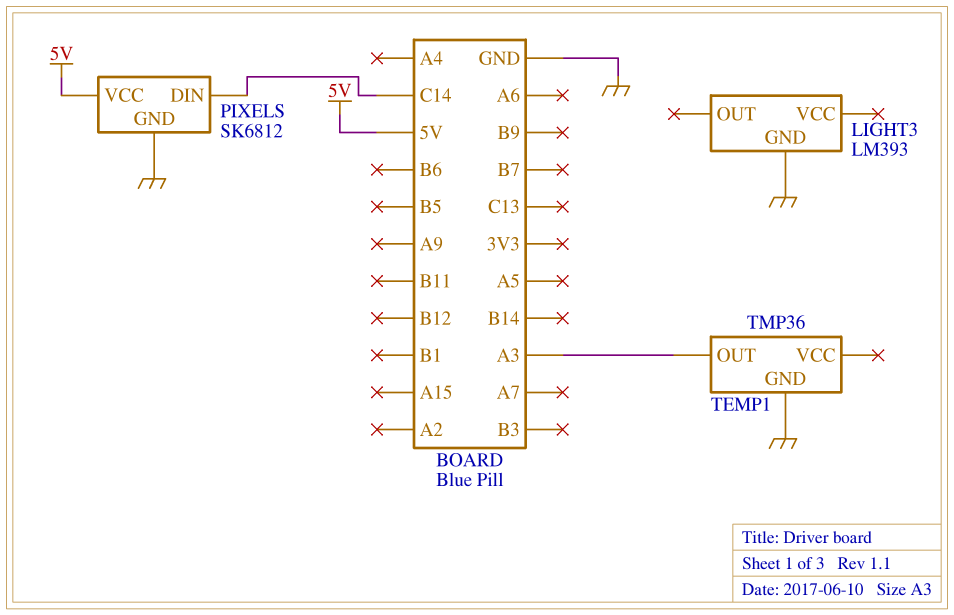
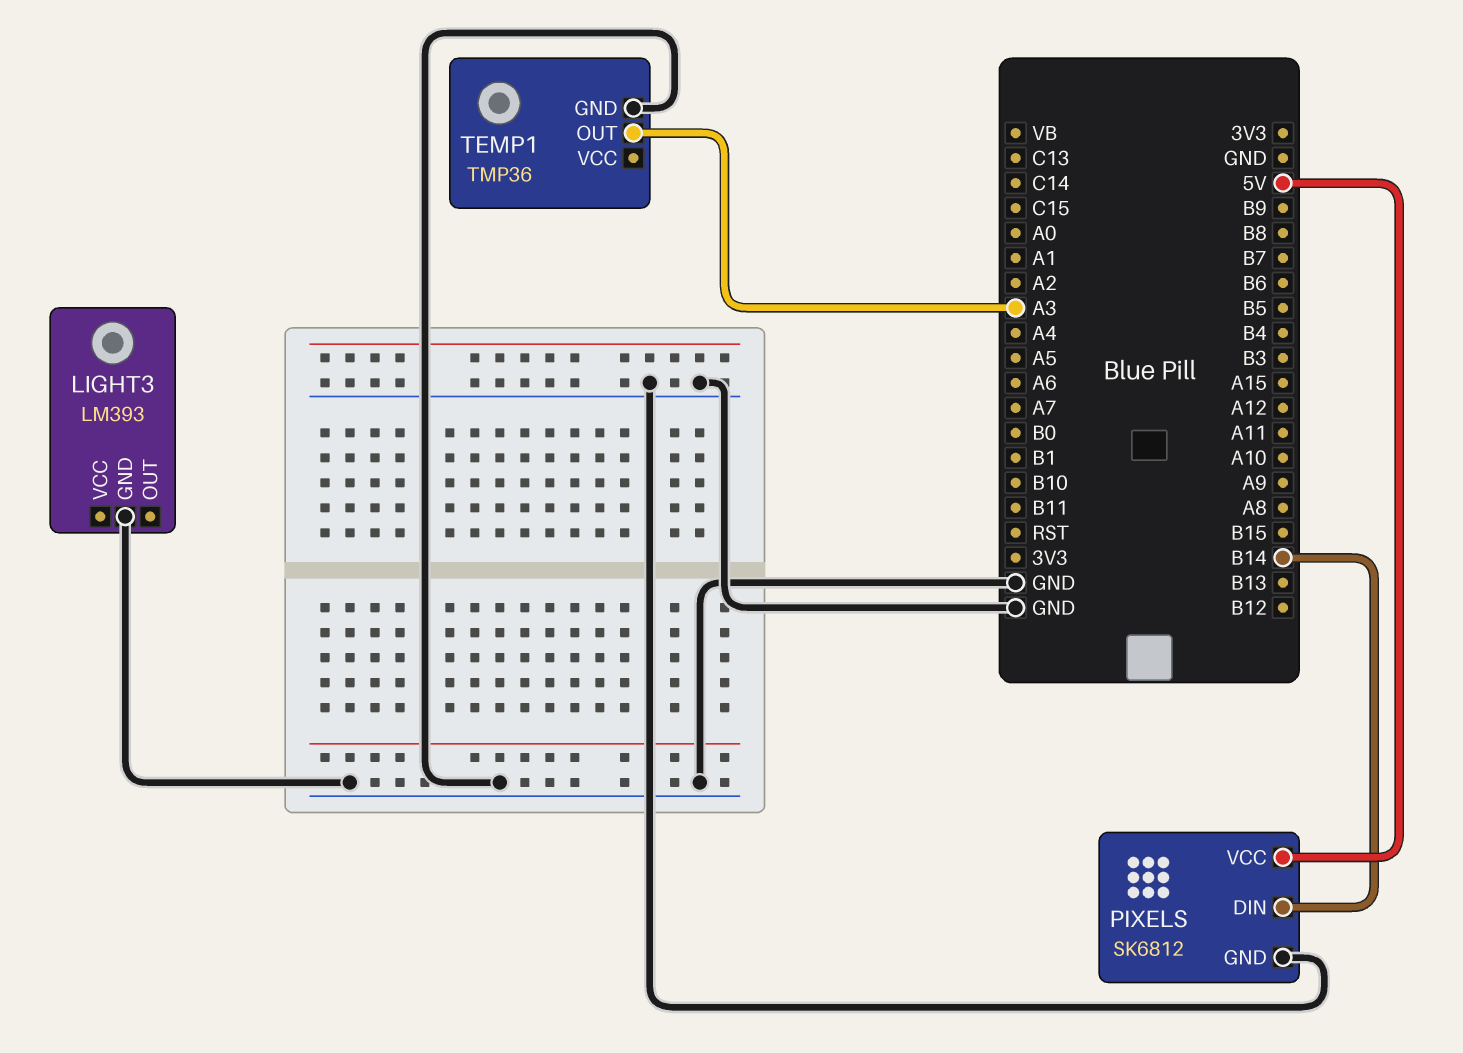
PIXELS pin DIN: C14 -> B14

